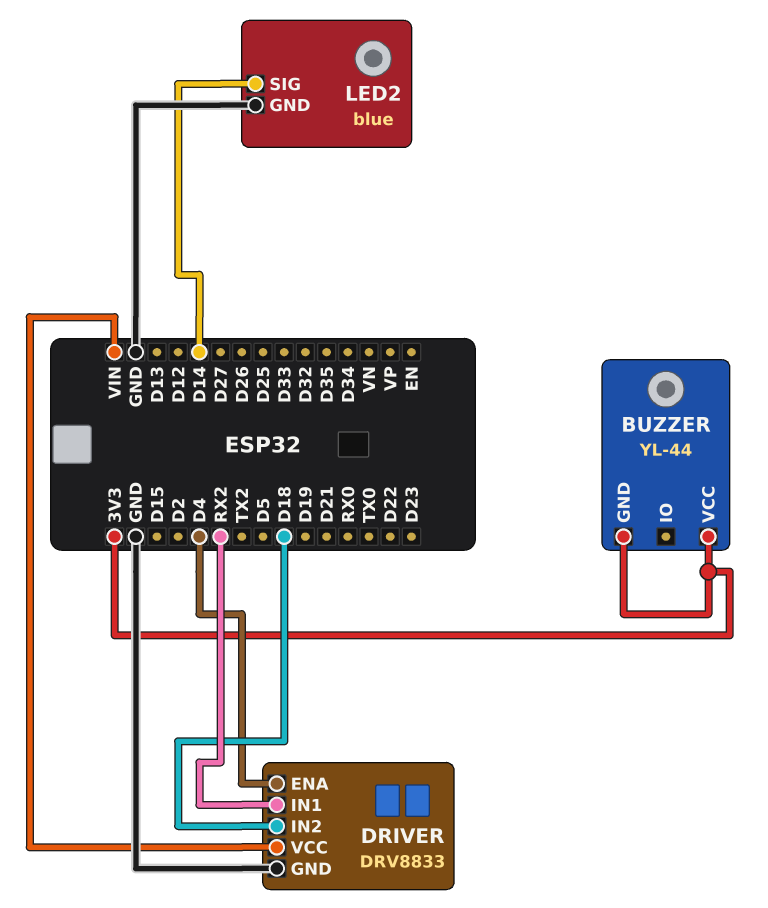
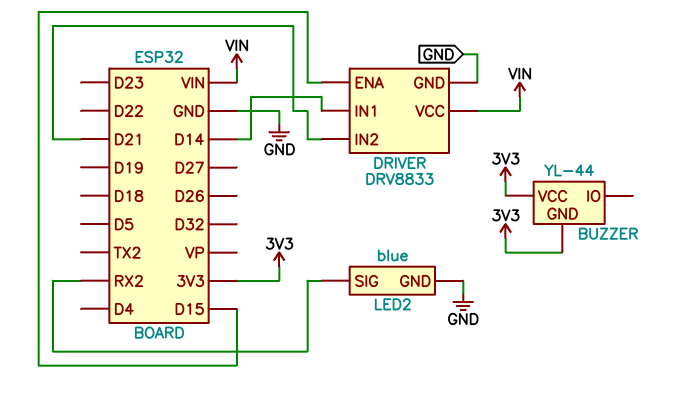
DRIVER pin ENA: D4 -> D15
DRIVER pin IN1: RX2 -> D14
DRIVER pin IN2: D18 -> D21
LED2 pin SIG: D14 -> RX2

